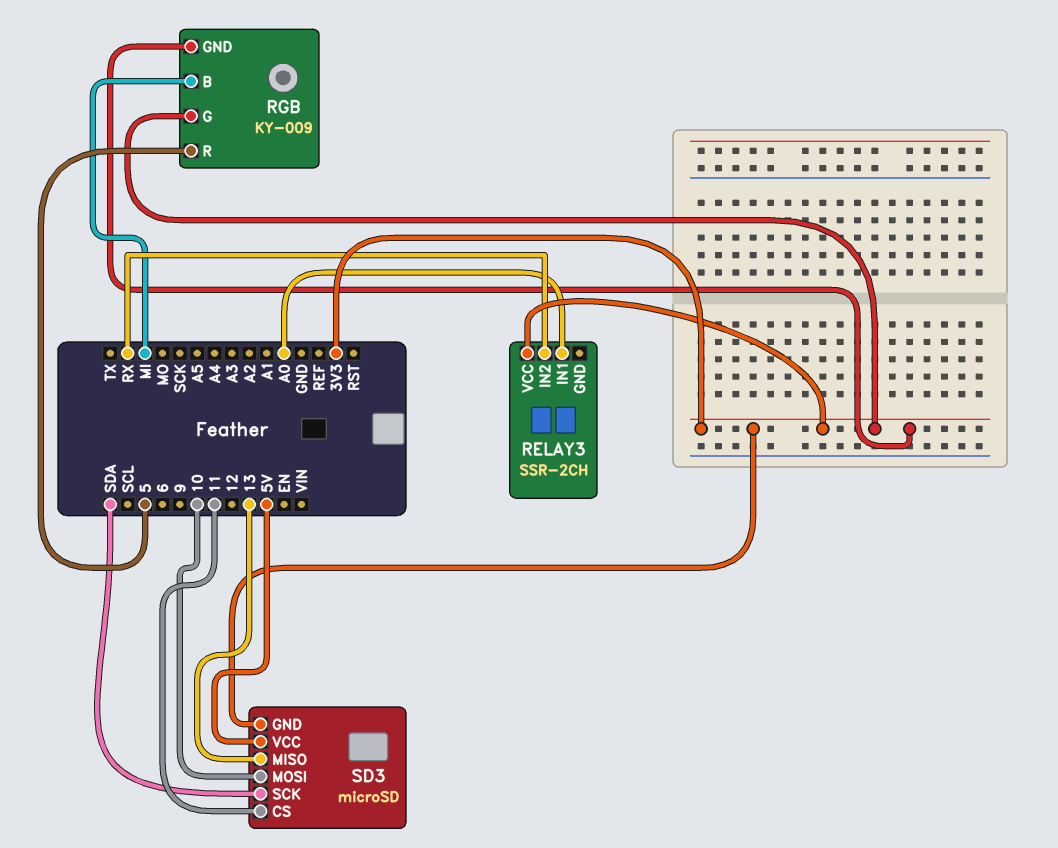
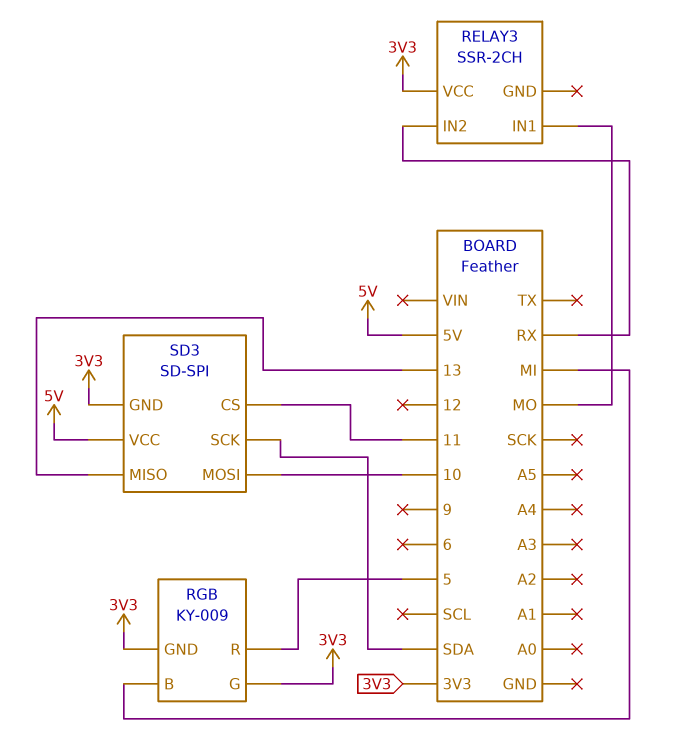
RELAY3 pin IN1: A0 -> MO
SD3: microSD -> SD-SPI

